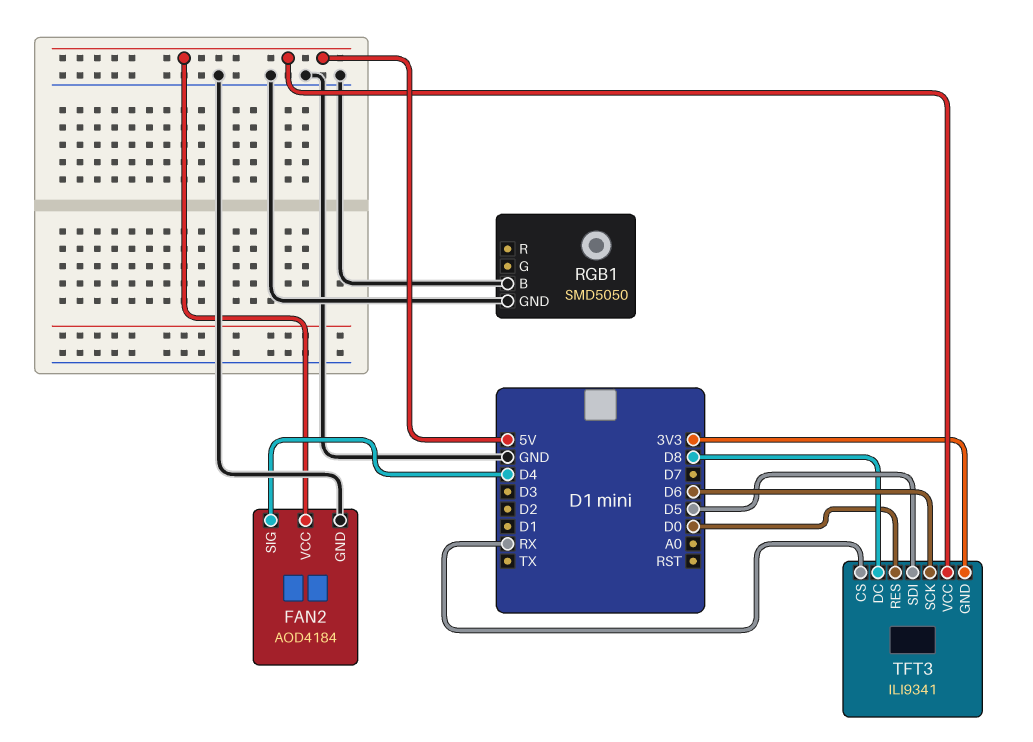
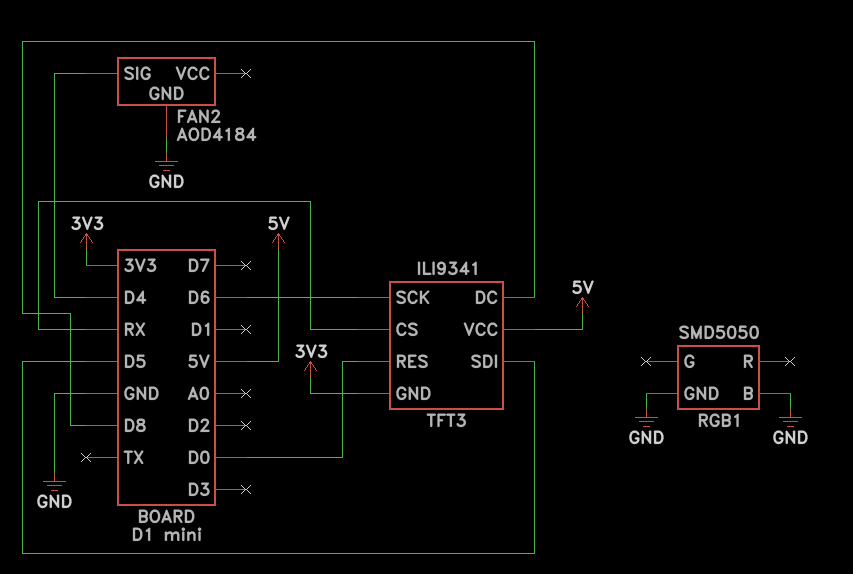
FAN2 pin VCC: 5V -> none

